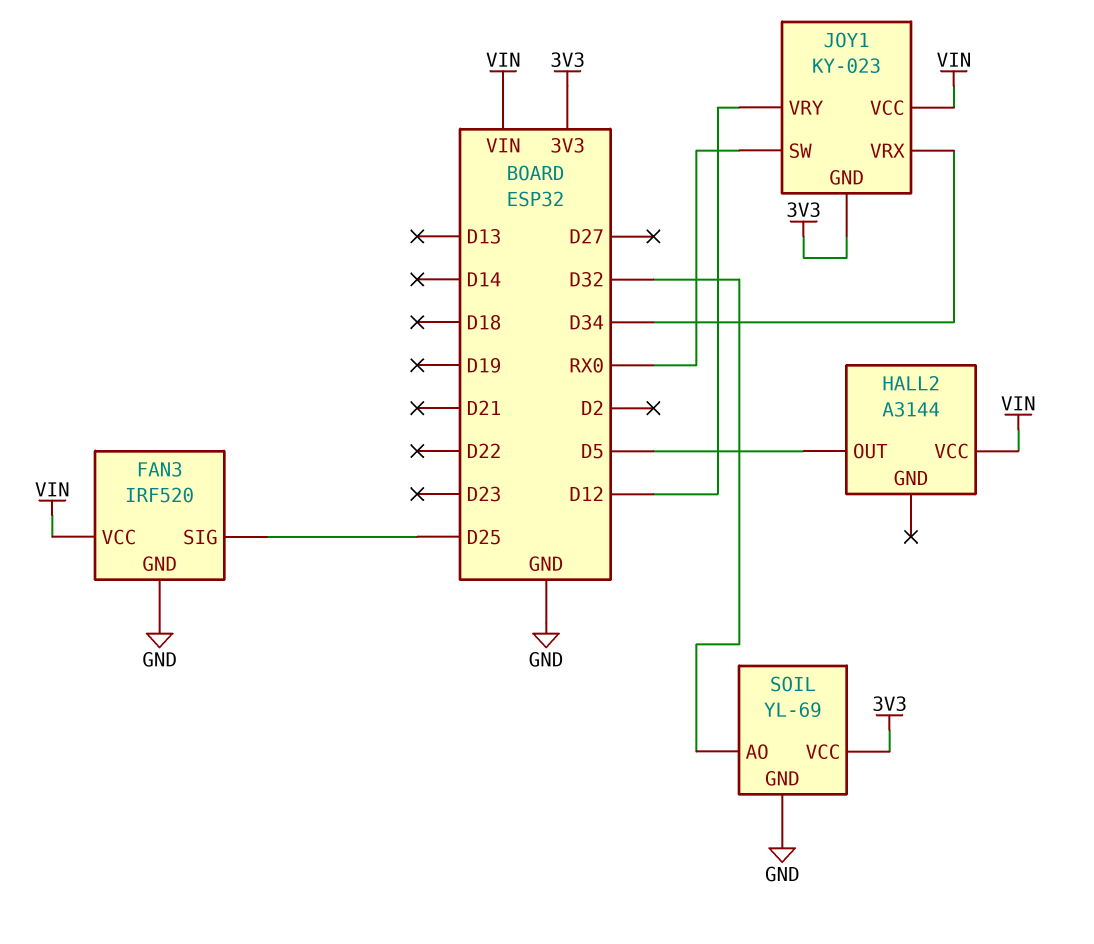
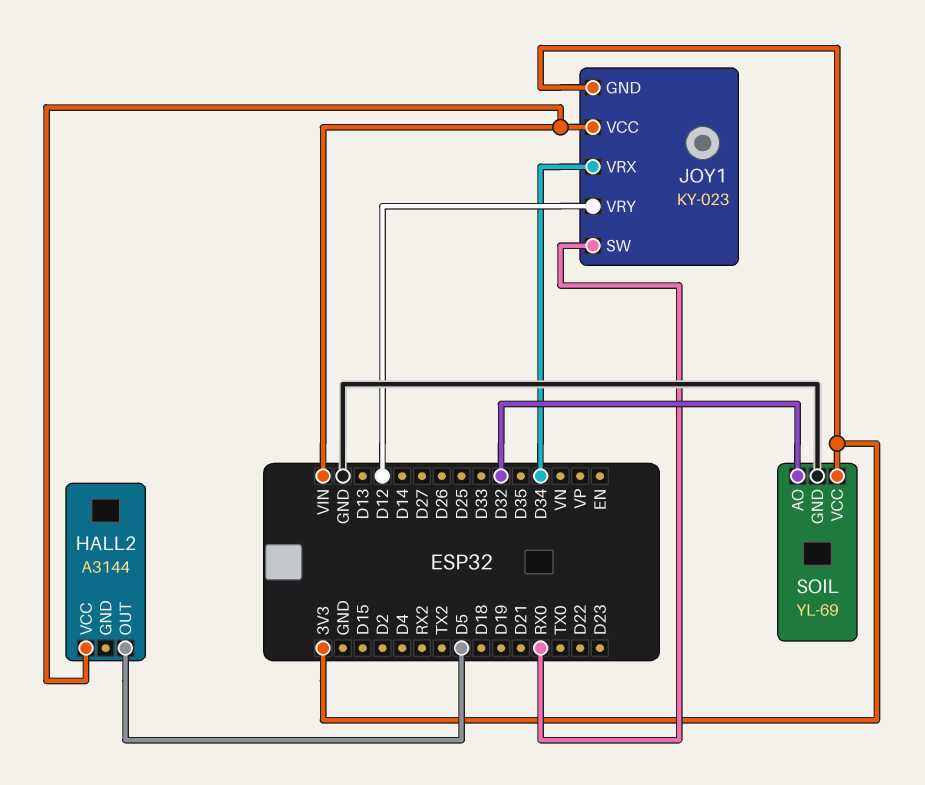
FAN3: IRF520 -> none
FAN3 pin GND: GND -> none
FAN3 pin SIG: D25 -> none
FAN3 pin VCC: VIN -> none

